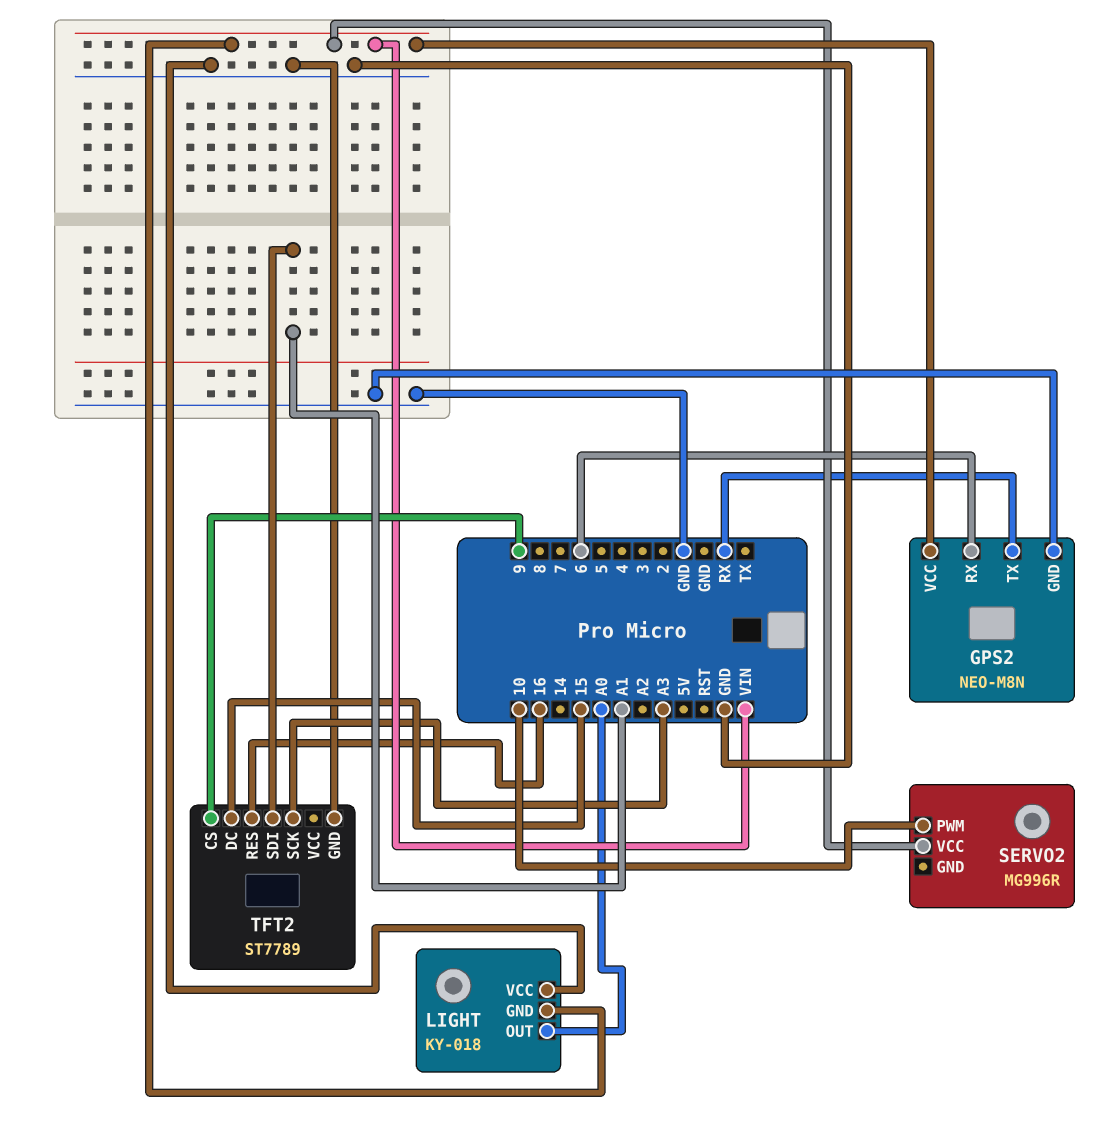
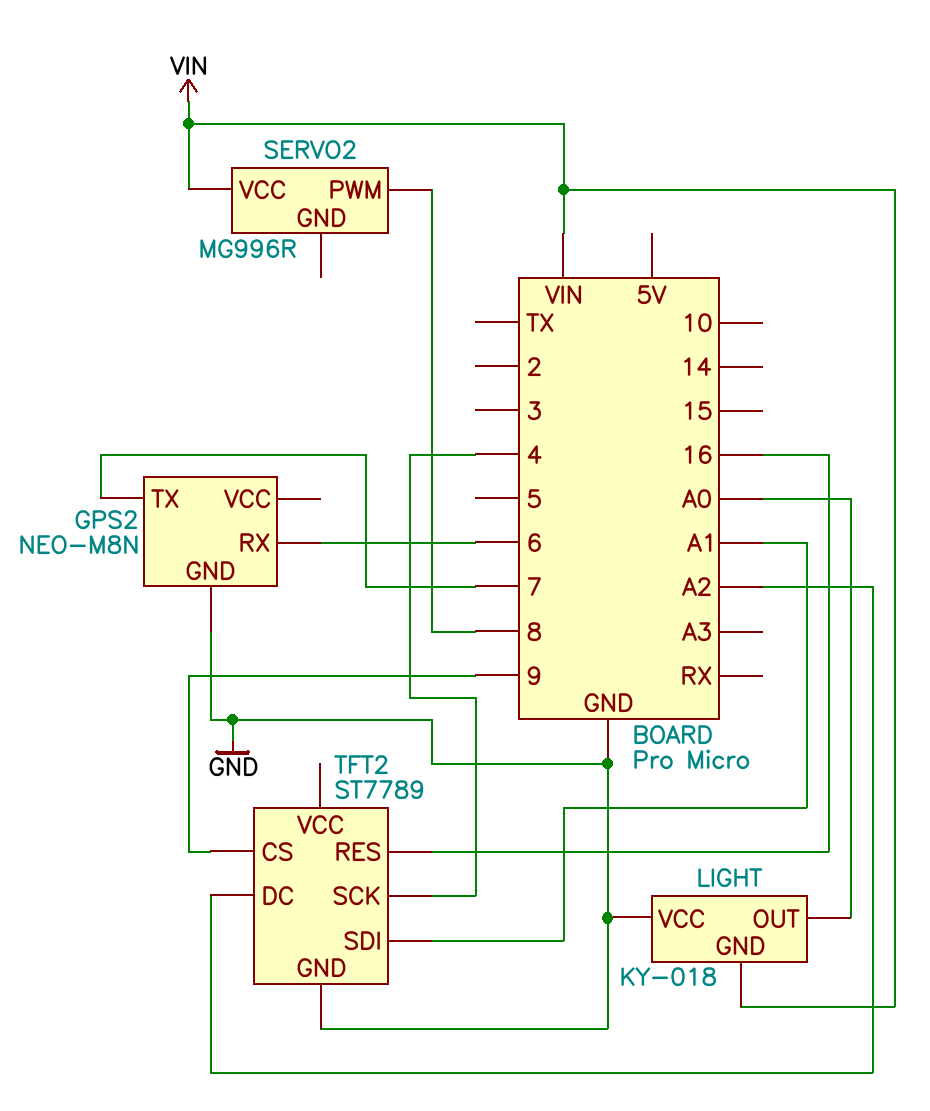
GPS2 pin TX: RX -> 7
GPS2 pin VCC: VIN -> none
SERVO2 pin PWM: 10 -> 8
TFT2 pin DC: 15 -> A2
TFT2 pin SCK: A3 -> 4

